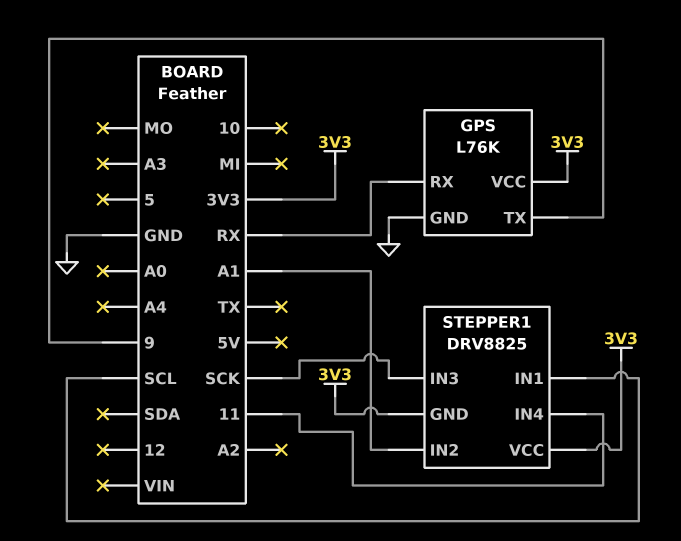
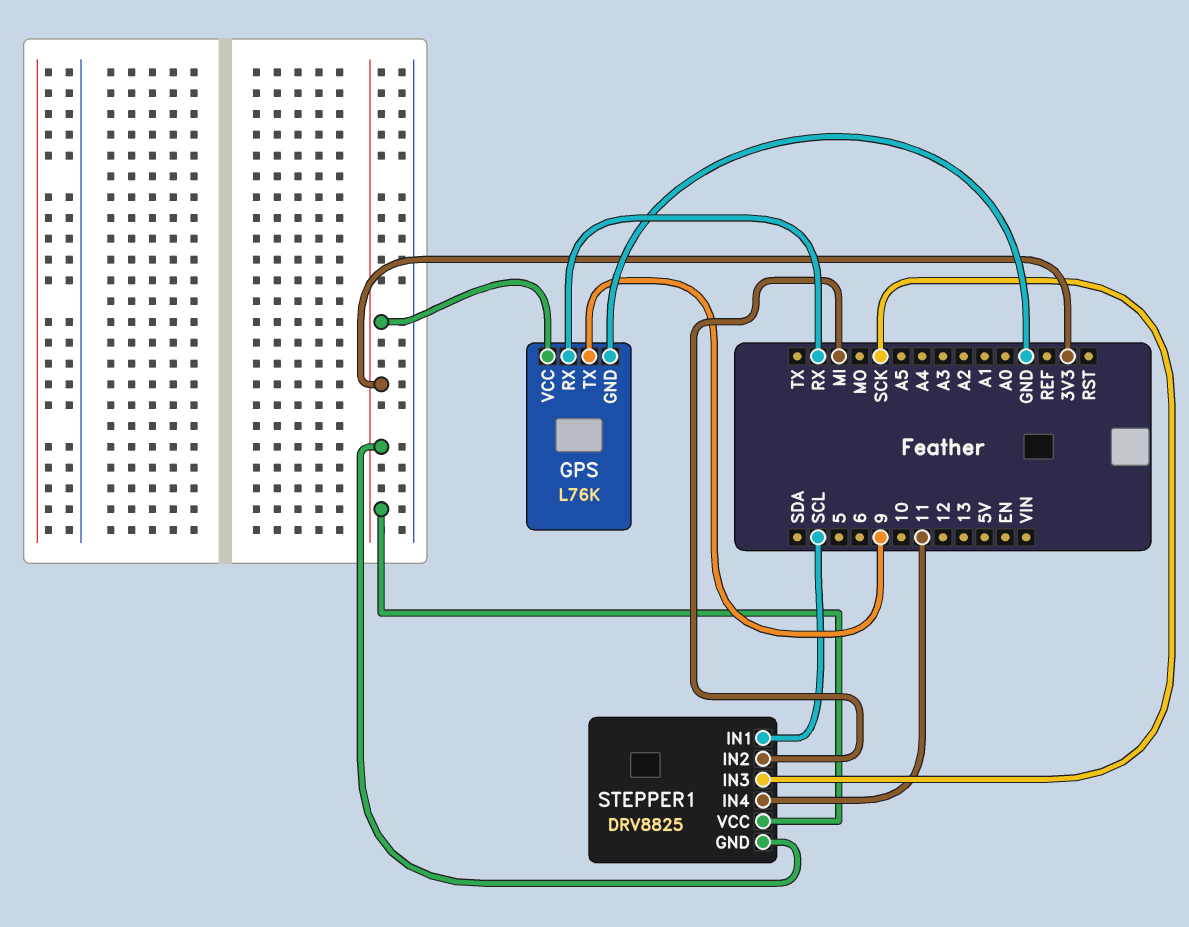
STEPPER1 pin IN2: A1 -> MI

